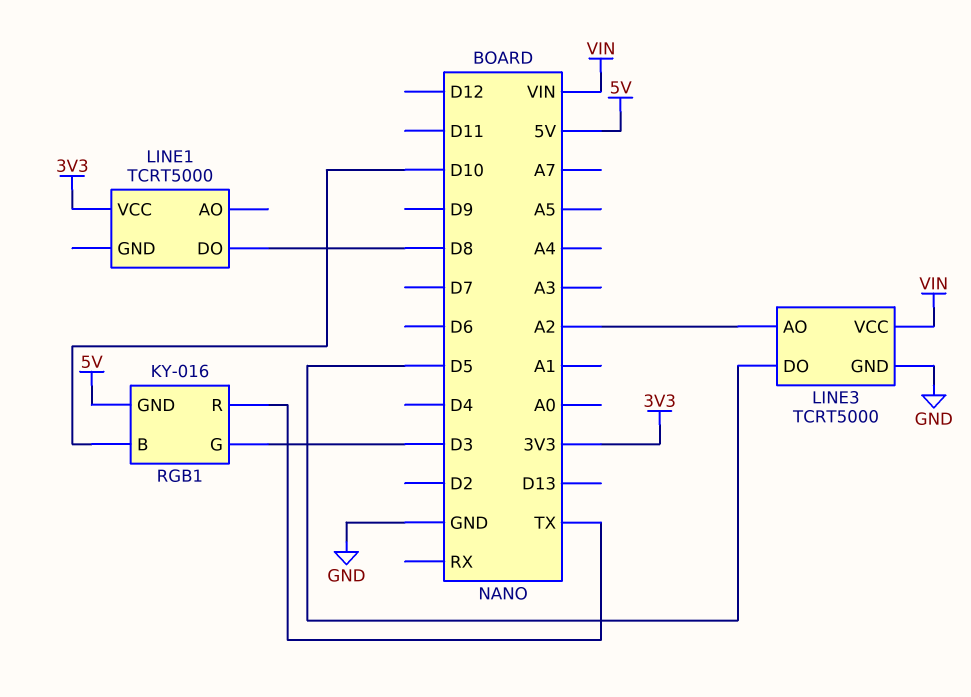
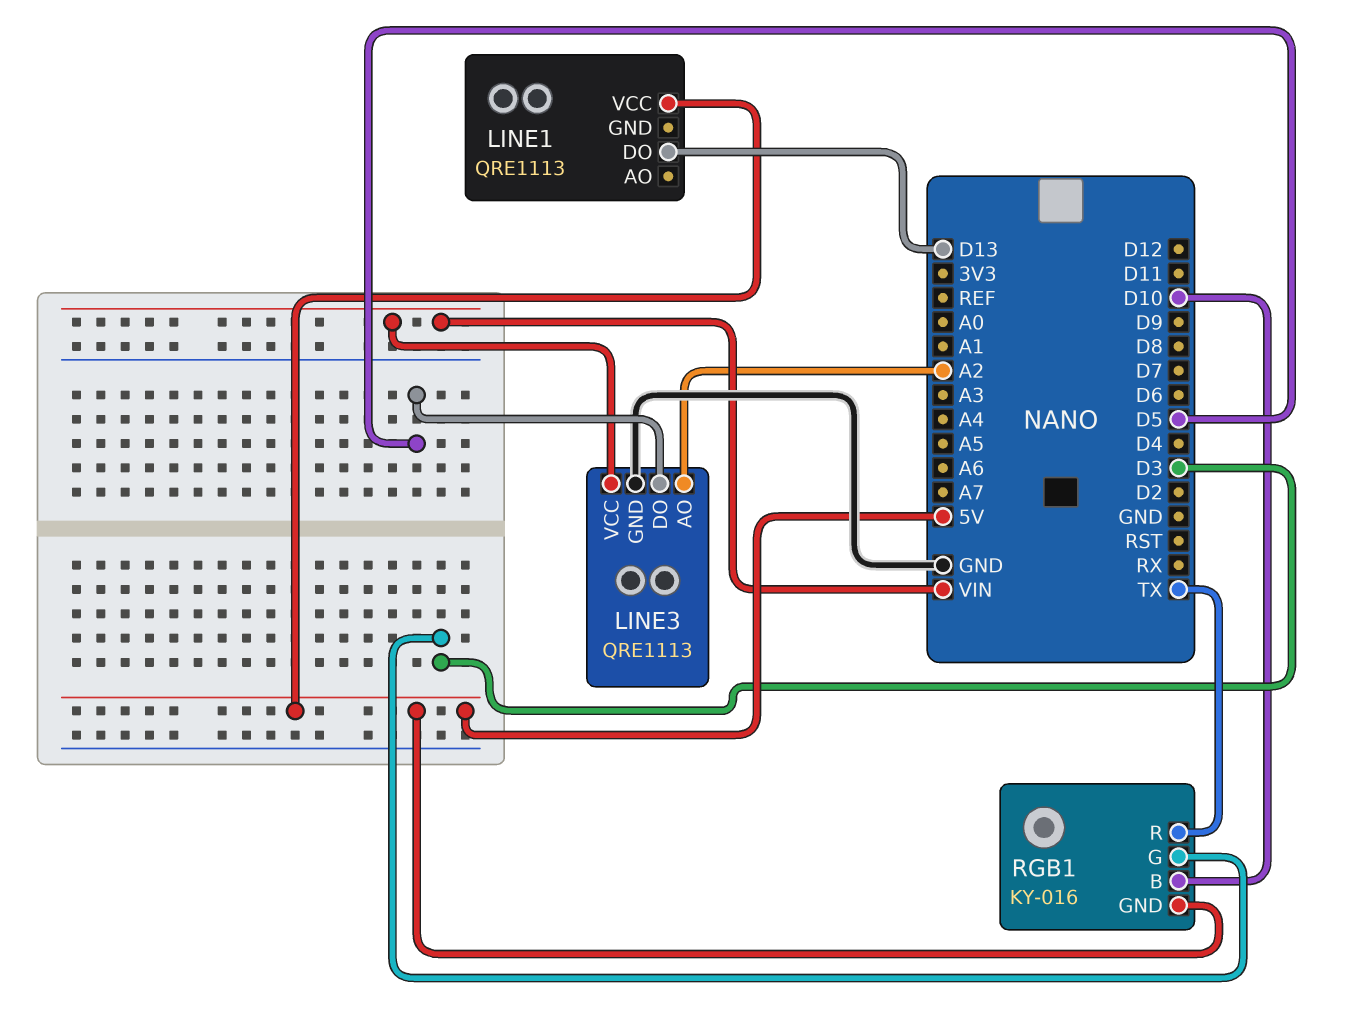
LINE1: TCRT5000 -> QRE1113
LINE1 pin DO: D8 -> D13
LINE1 pin VCC: 3V3 -> 5V
LINE3: TCRT5000 -> QRE1113

